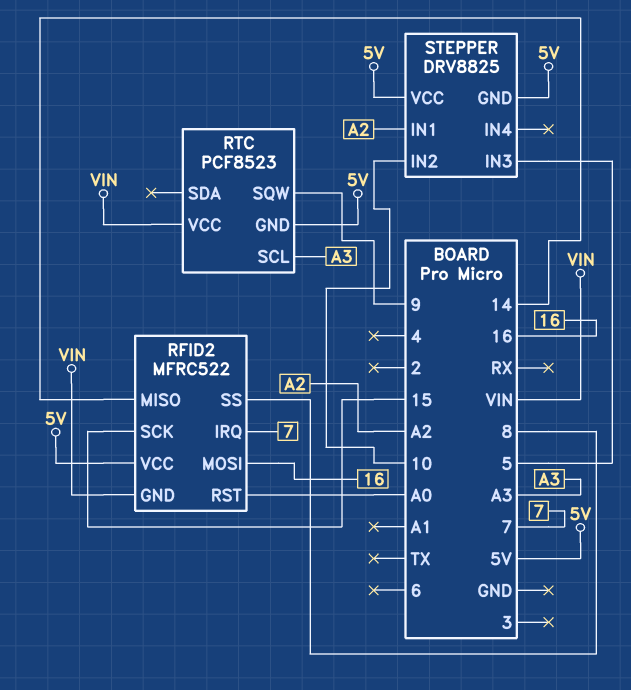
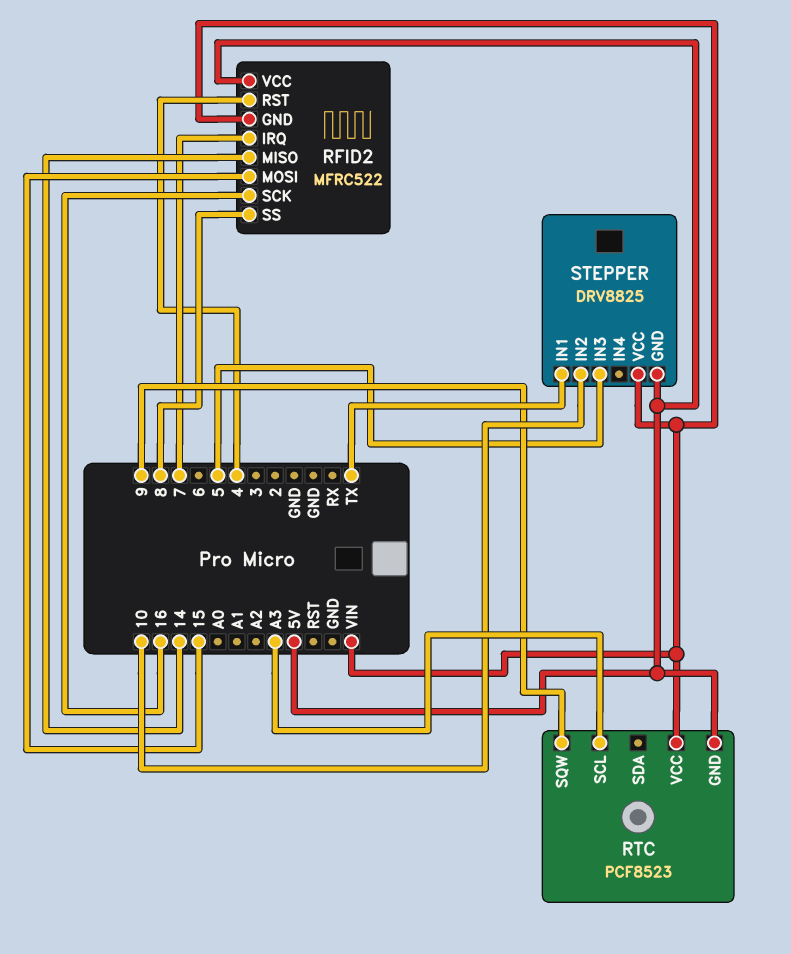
RFID2 pin MOSI: 16 -> 15
RFID2 pin RST: A0 -> 4
RFID2 pin SCK: 15 -> 16
STEPPER pin IN1: A2 -> TX
STEPPER pin VCC: 5V -> VIN

